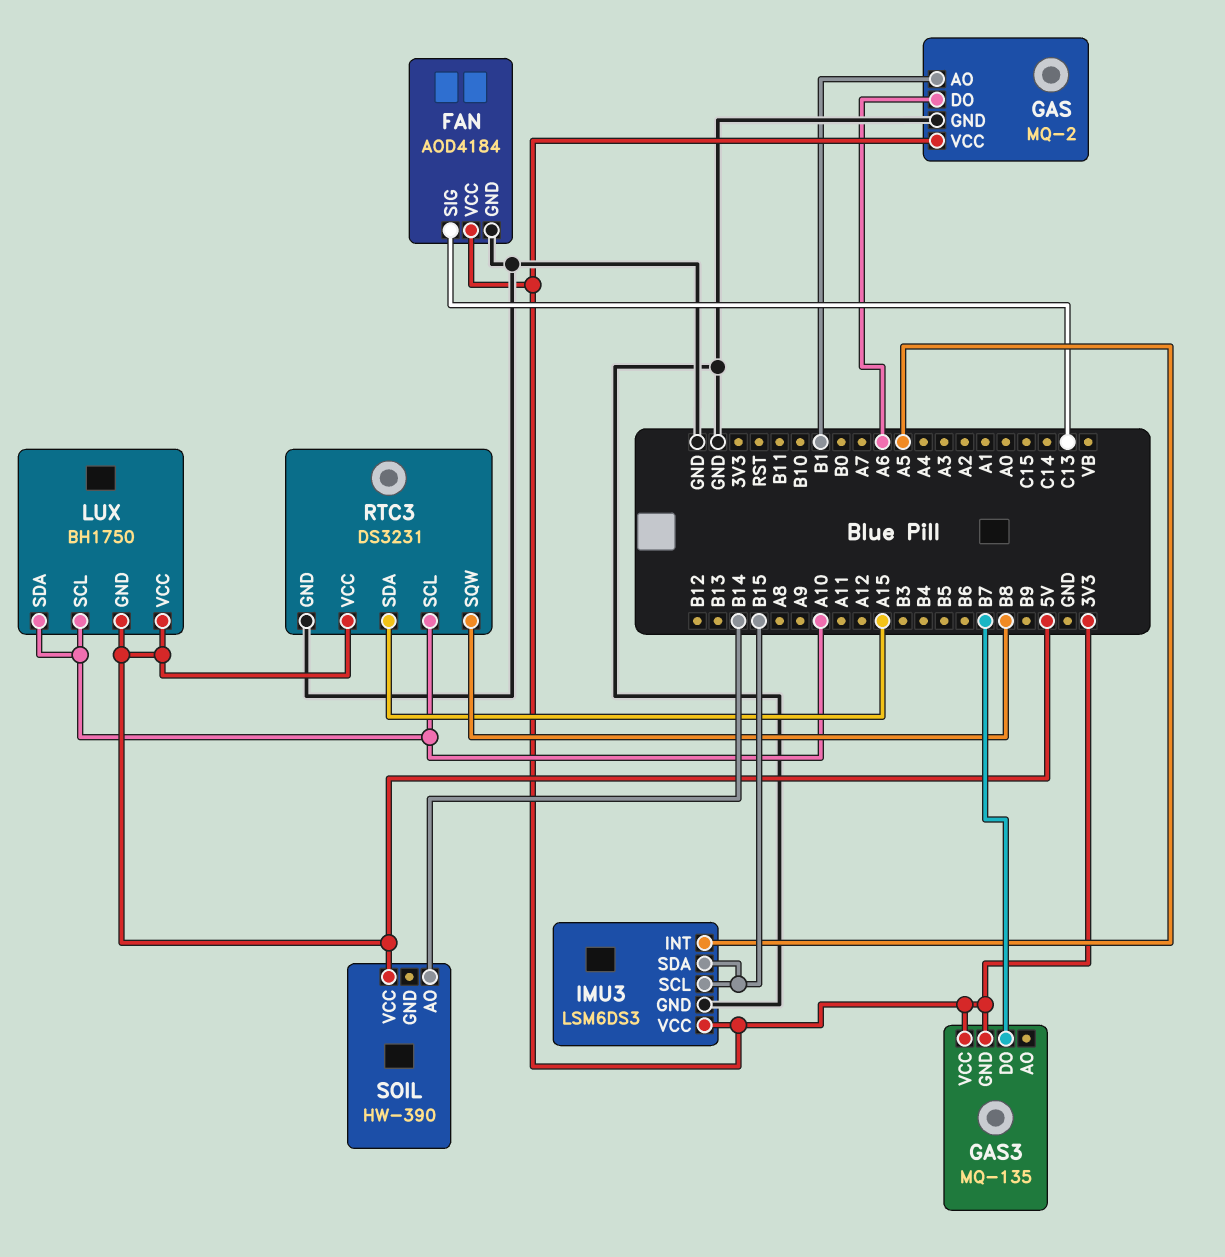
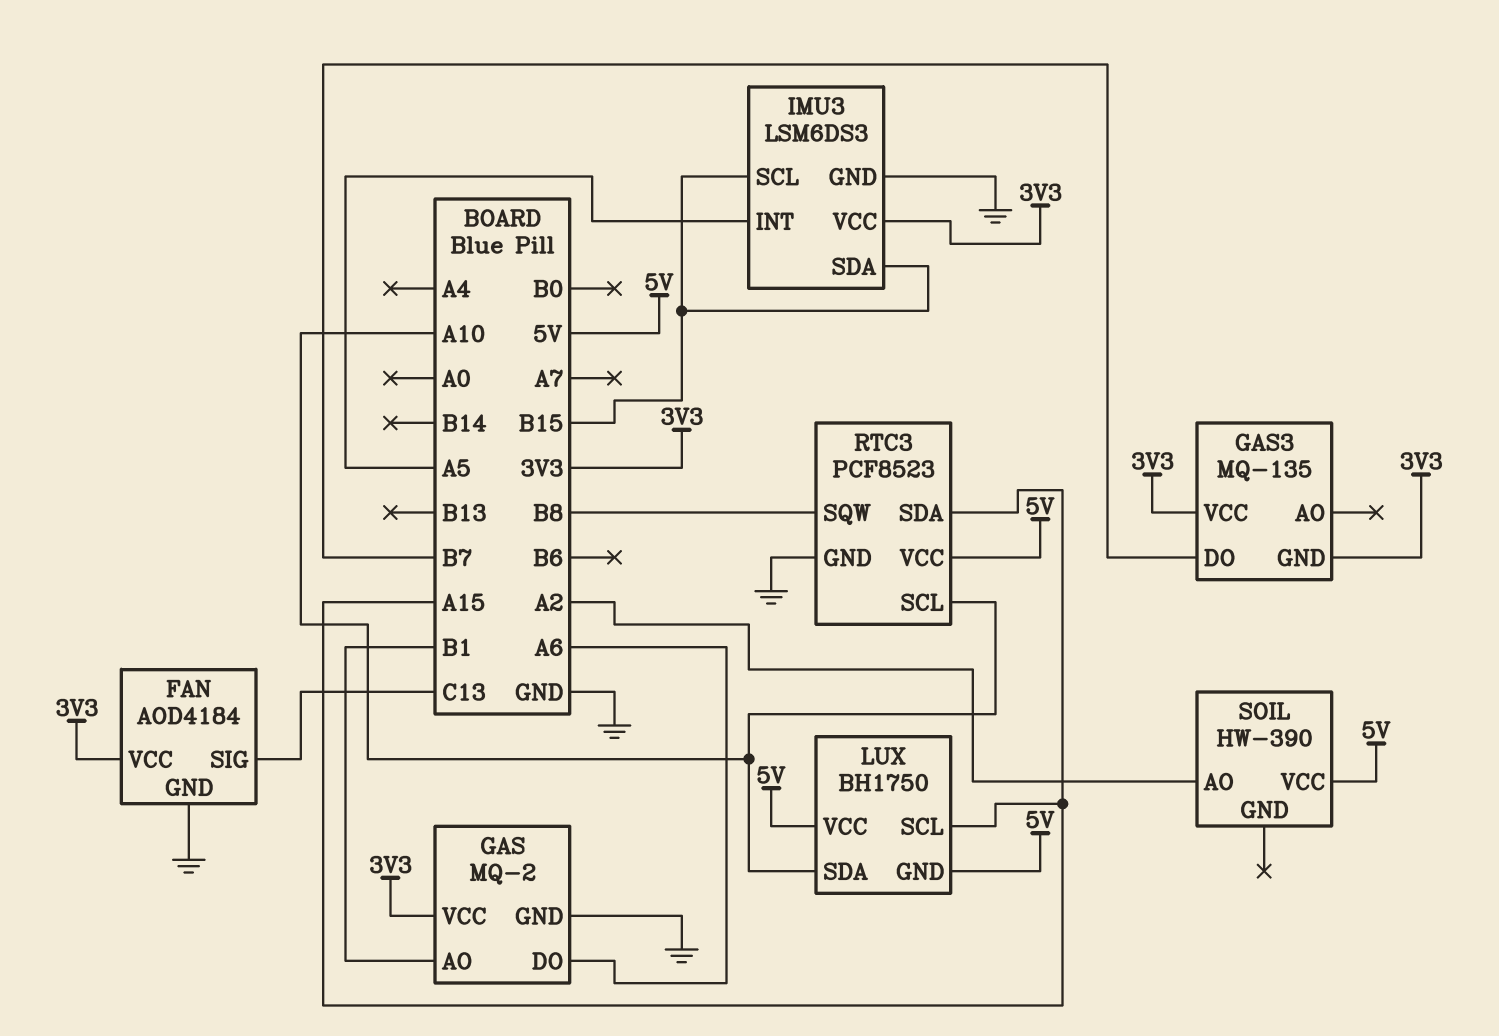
LUX pin SCL: A10 -> A15
RTC3: DS3231 -> PCF8523
SOIL pin AO: B14 -> A2

